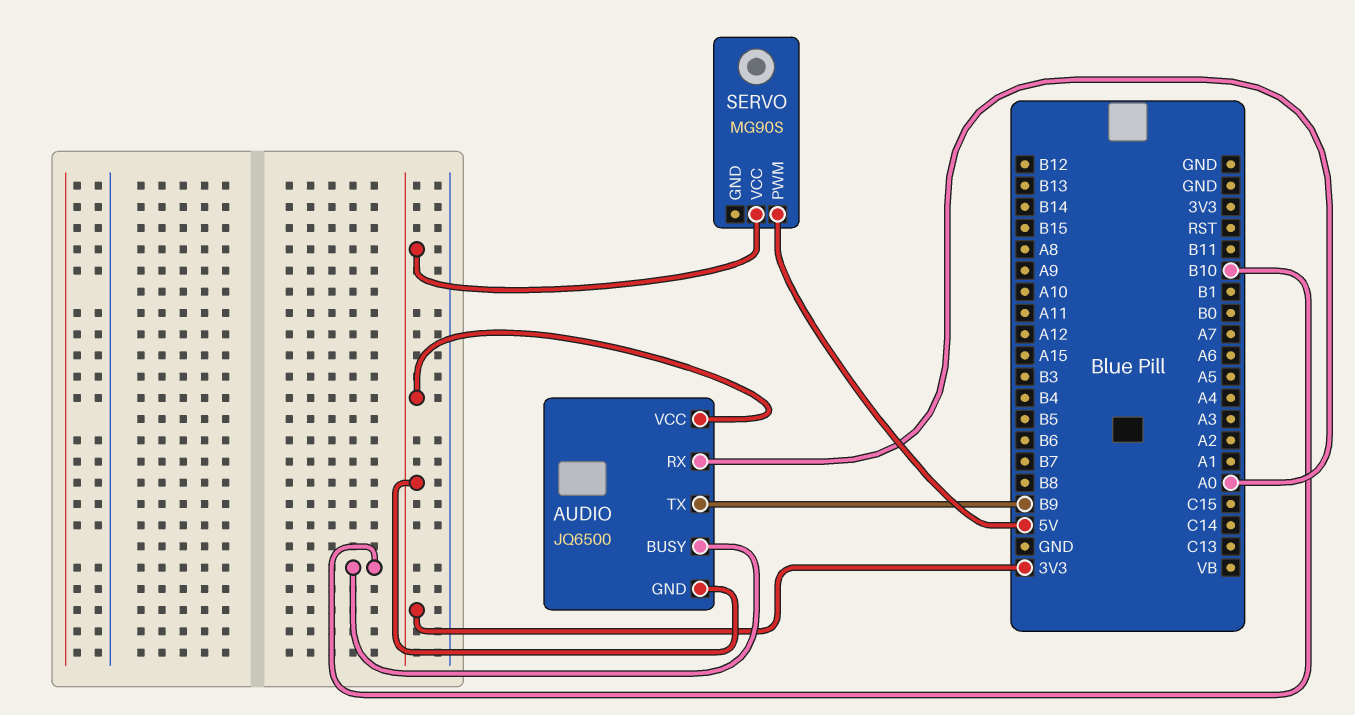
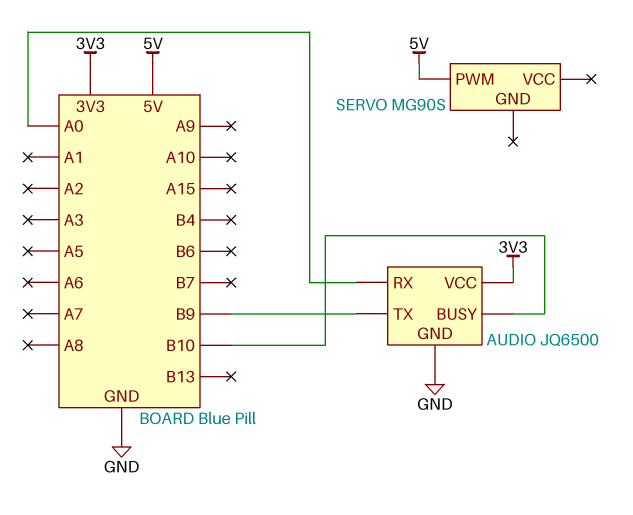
AUDIO pin GND: 3V3 -> GND
SERVO pin VCC: 3V3 -> none

